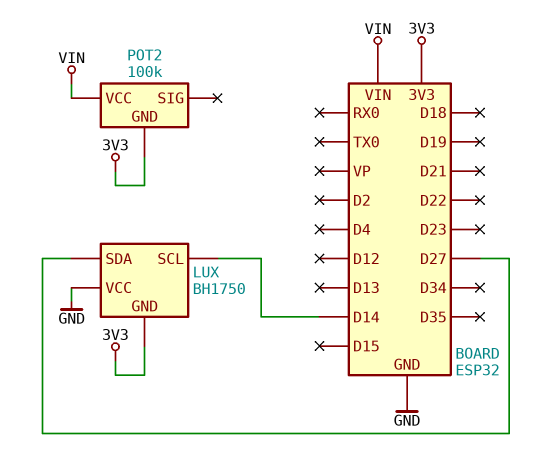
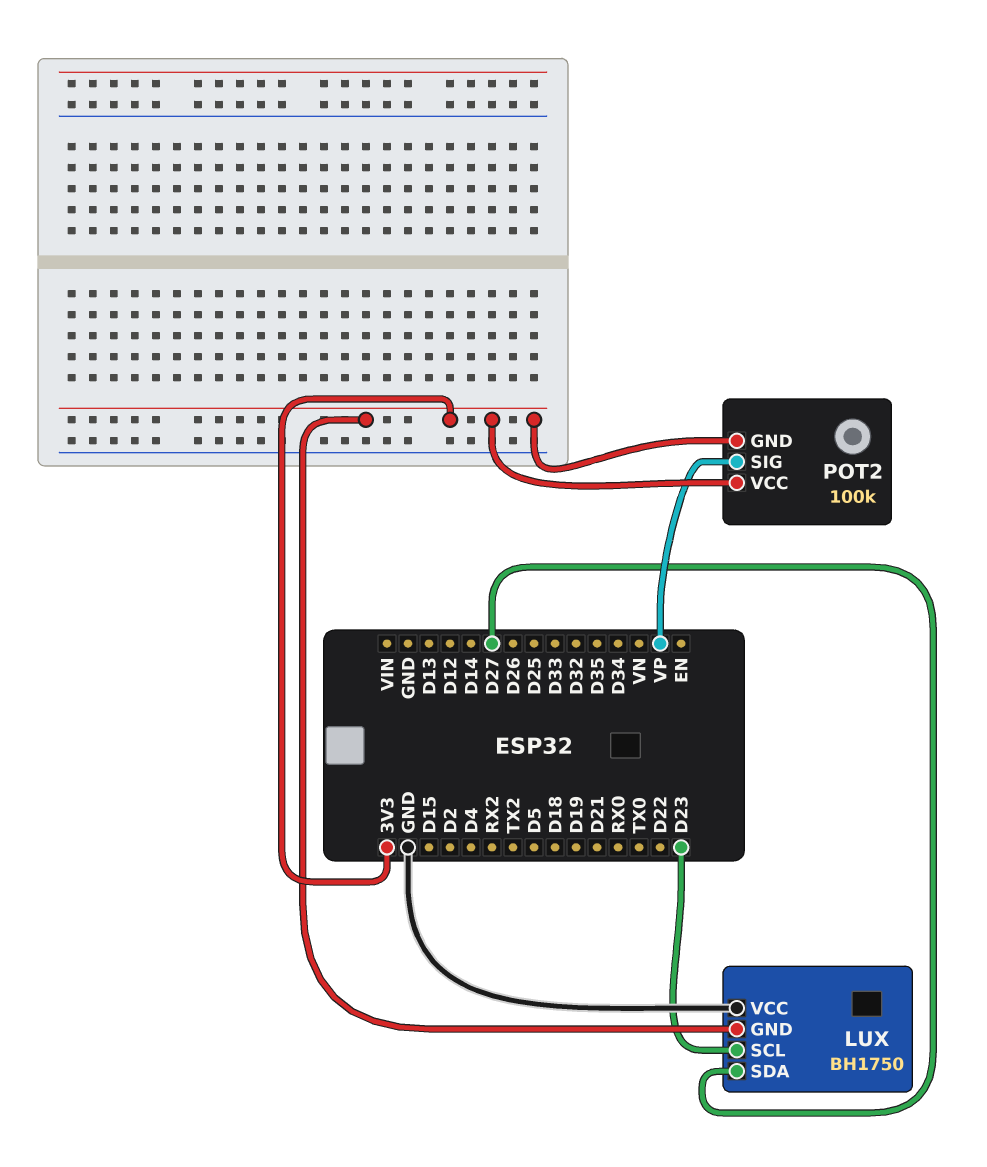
LUX pin SCL: D14 -> D23
POT2 pin SIG: none -> VP
POT2 pin VCC: VIN -> 3V3

